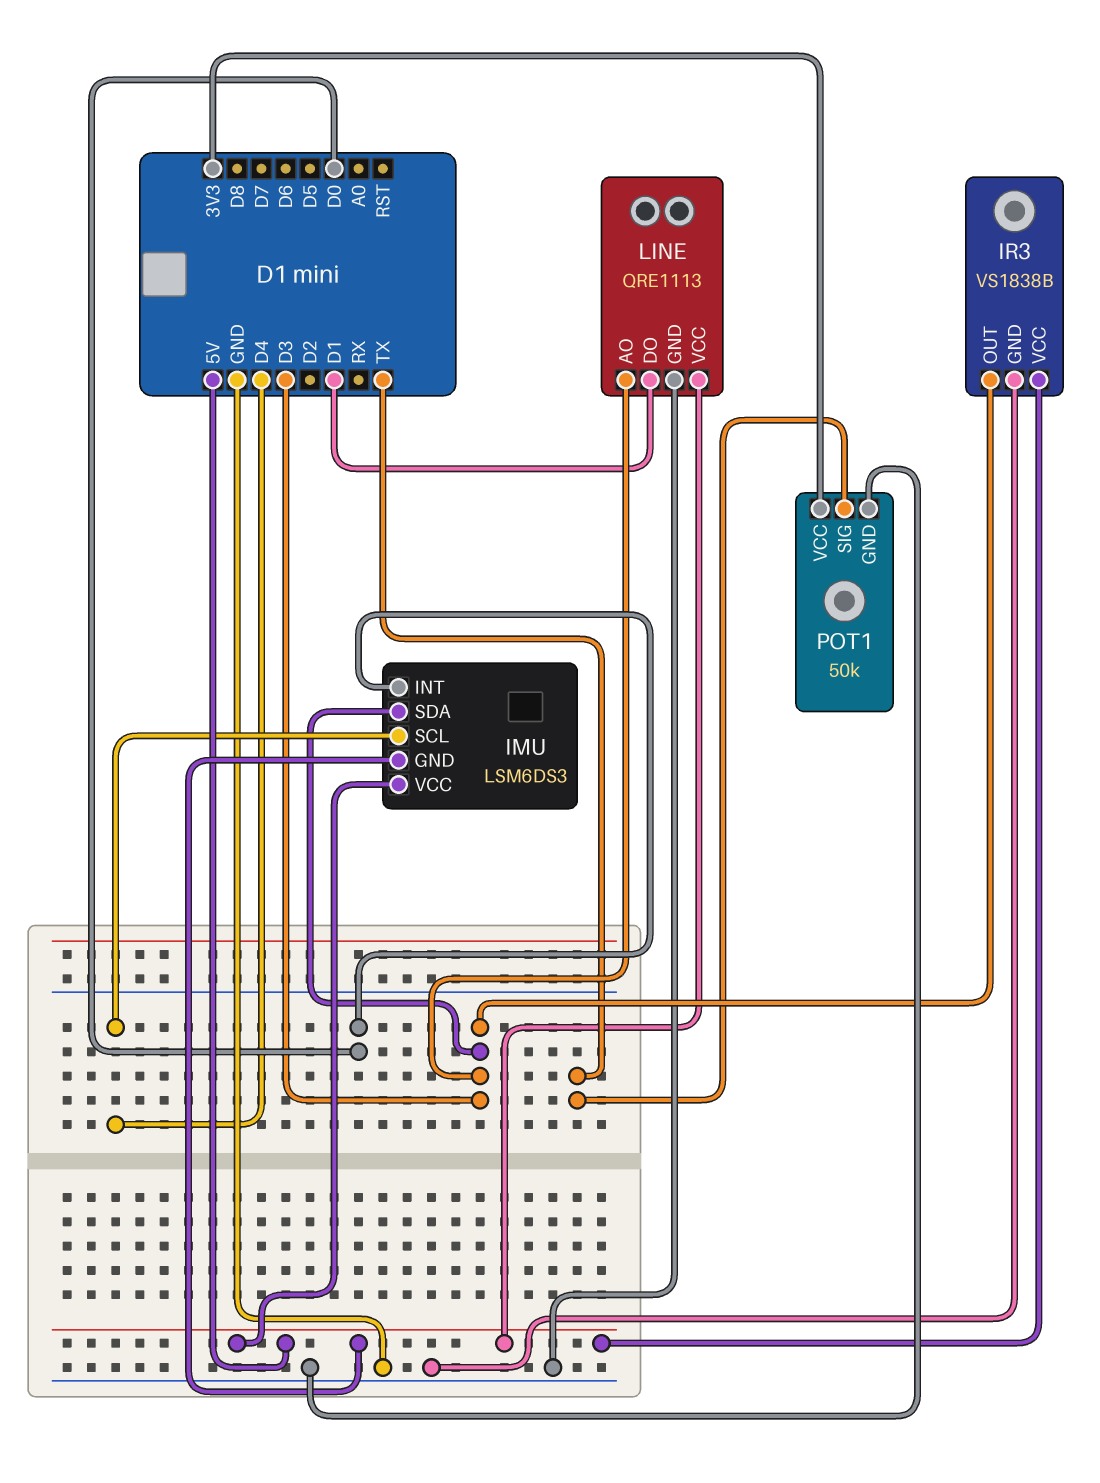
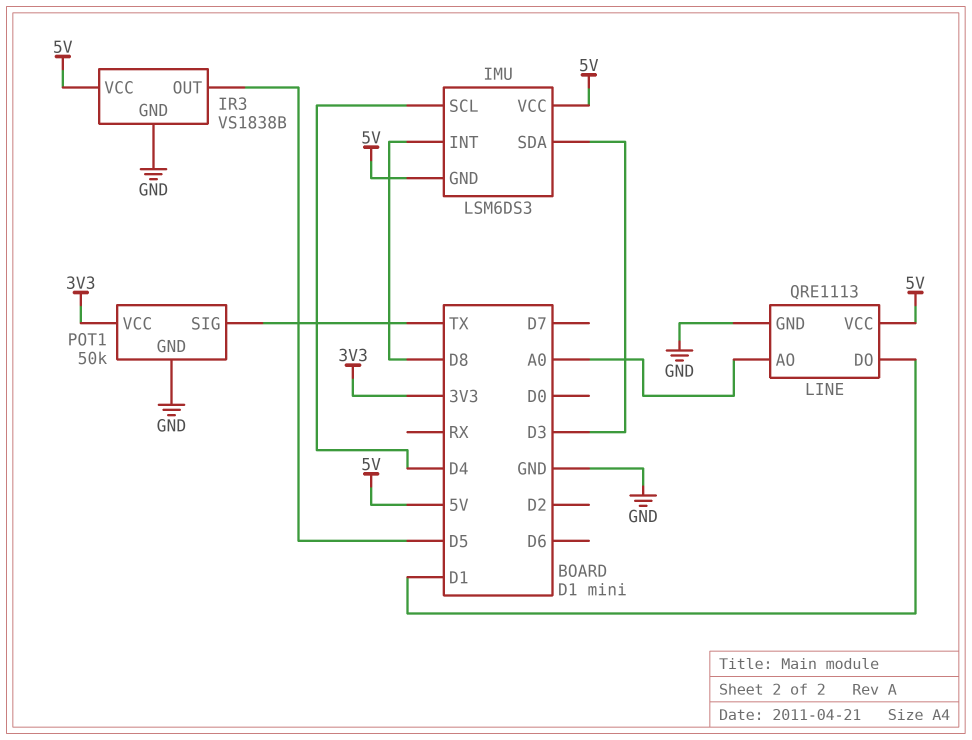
IMU pin INT: D0 -> D8
IR3 pin OUT: D3 -> D5
LINE pin AO: D3 -> A0

